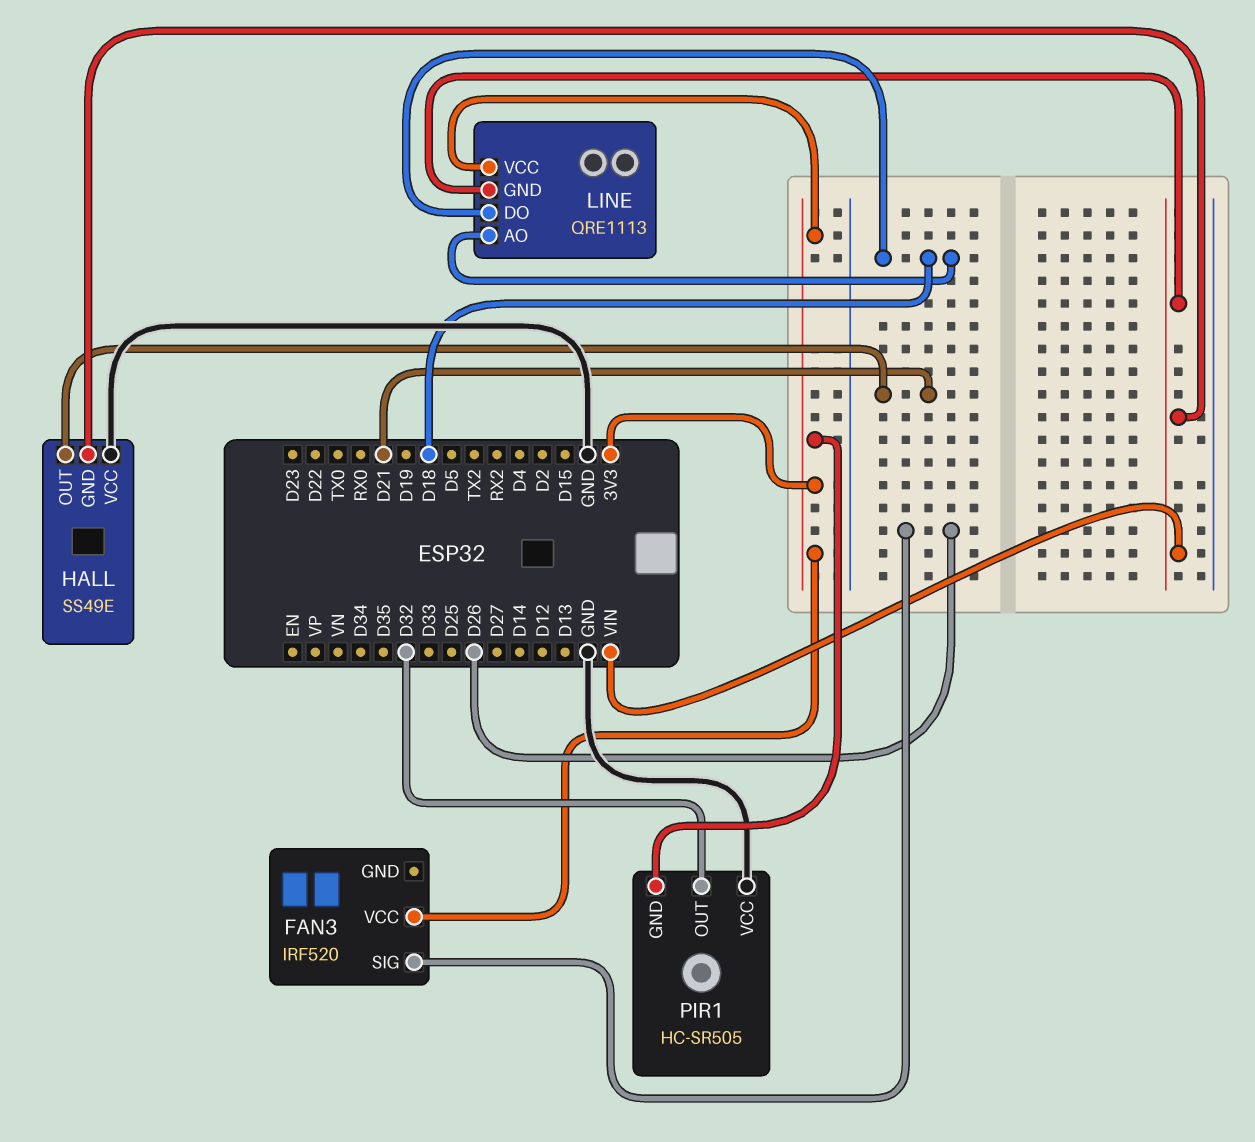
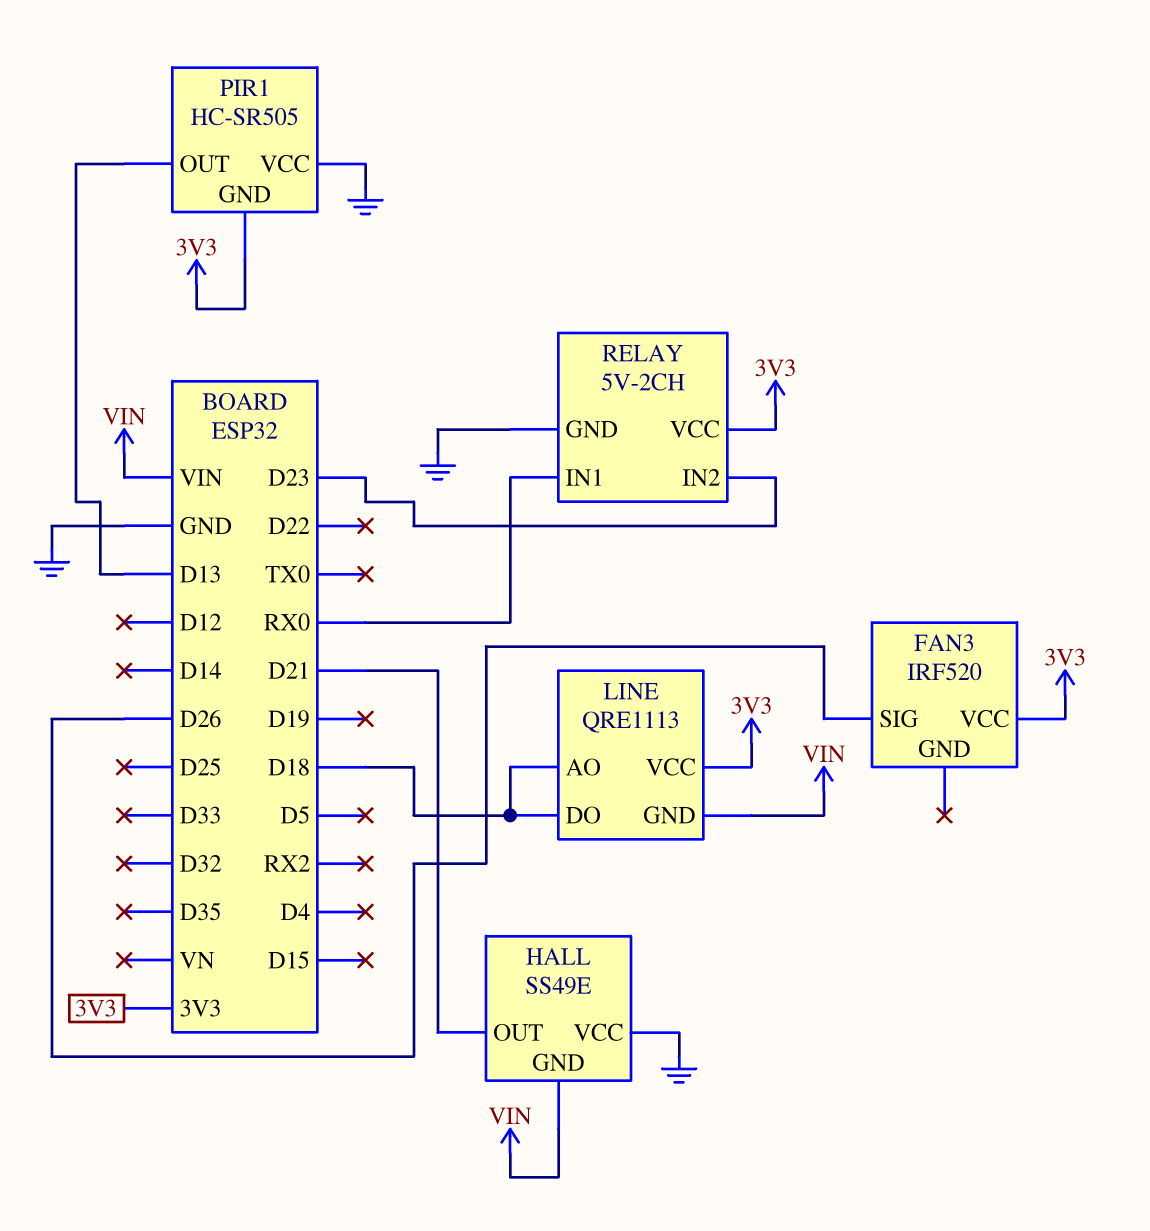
PIR1 pin OUT: D32 -> D13
RELAY: none -> 5V-2CH
RELAY pin GND: none -> GND
RELAY pin IN1: none -> RX0
RELAY pin IN2: none -> D23
RELAY pin VCC: none -> 3V3

